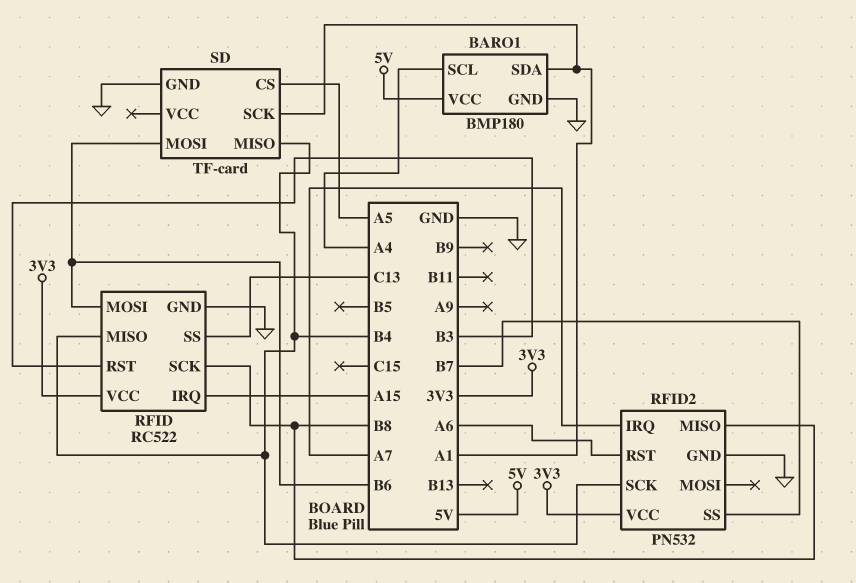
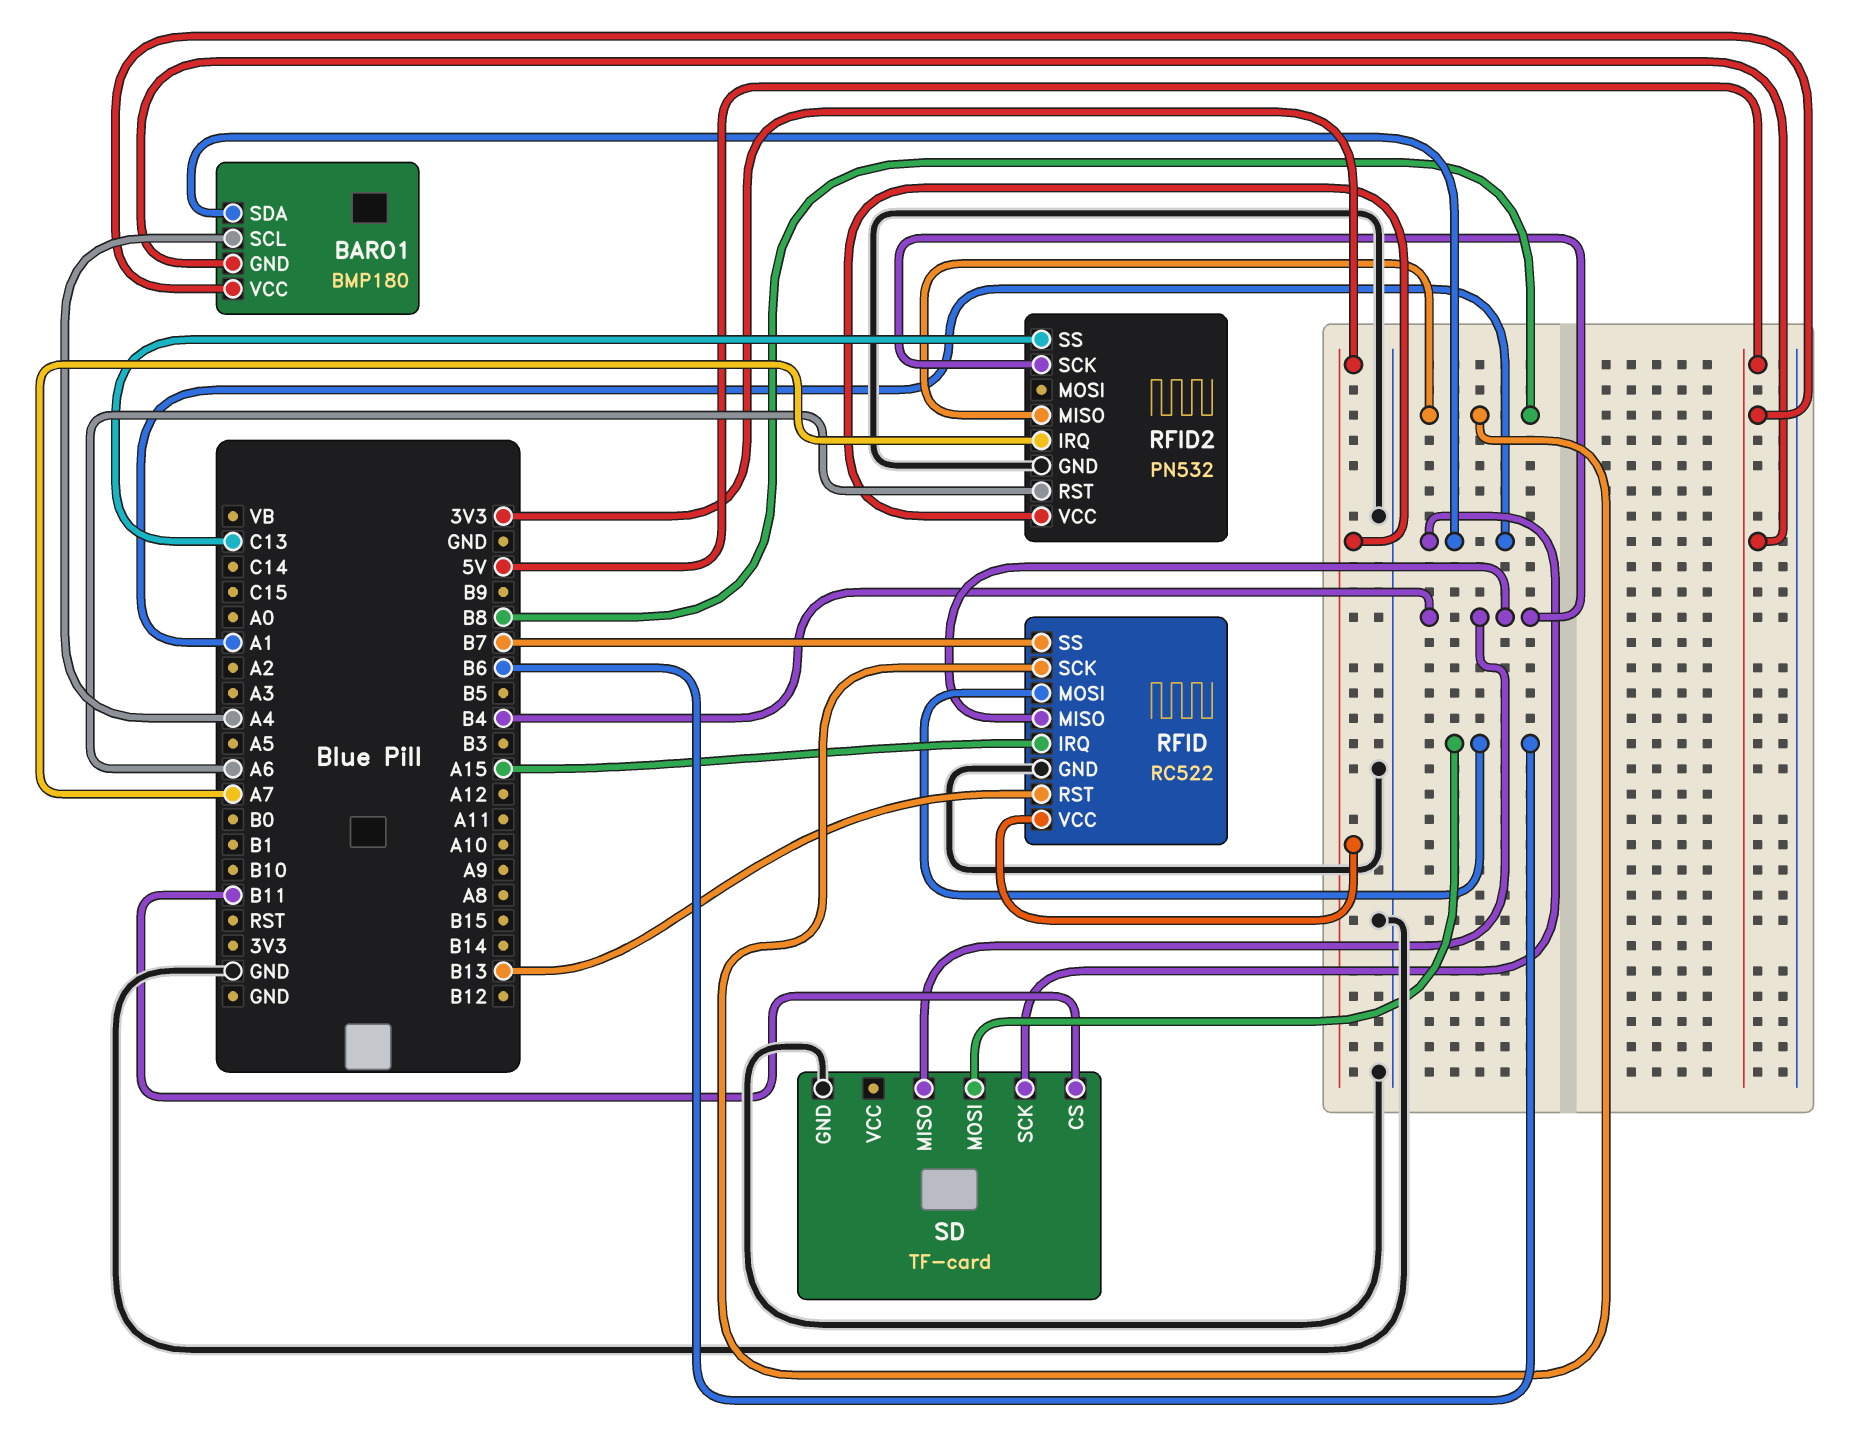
BARO1 pin GND: GND -> 5V
RFID pin RST: B3 -> B13
RFID pin SS: C13 -> B7
RFID2 pin SS: B7 -> C13
SD pin CS: A5 -> B11

